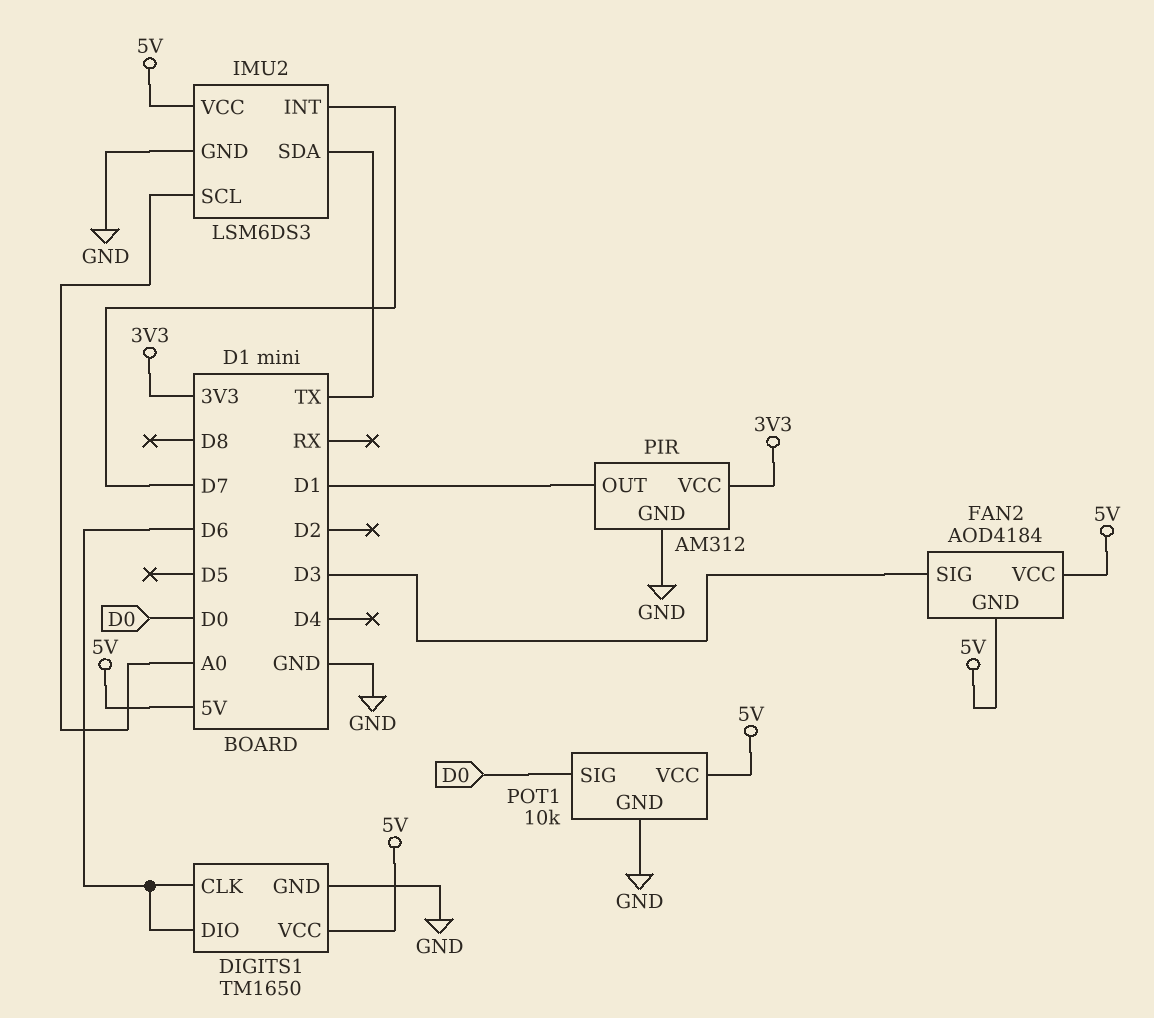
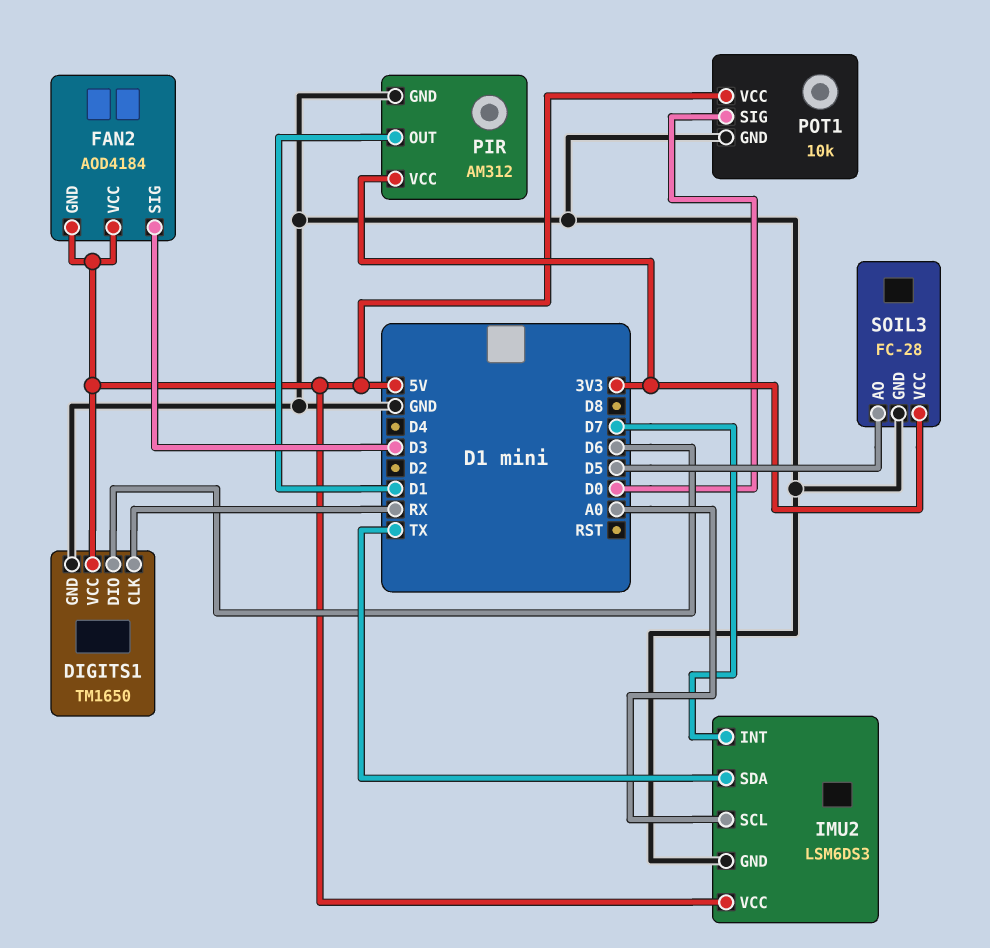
DIGITS1 pin CLK: D6 -> RX
SOIL3: none -> FC-28
SOIL3 pin AO: none -> D5
SOIL3 pin GND: none -> GND
SOIL3 pin VCC: none -> 3V3

